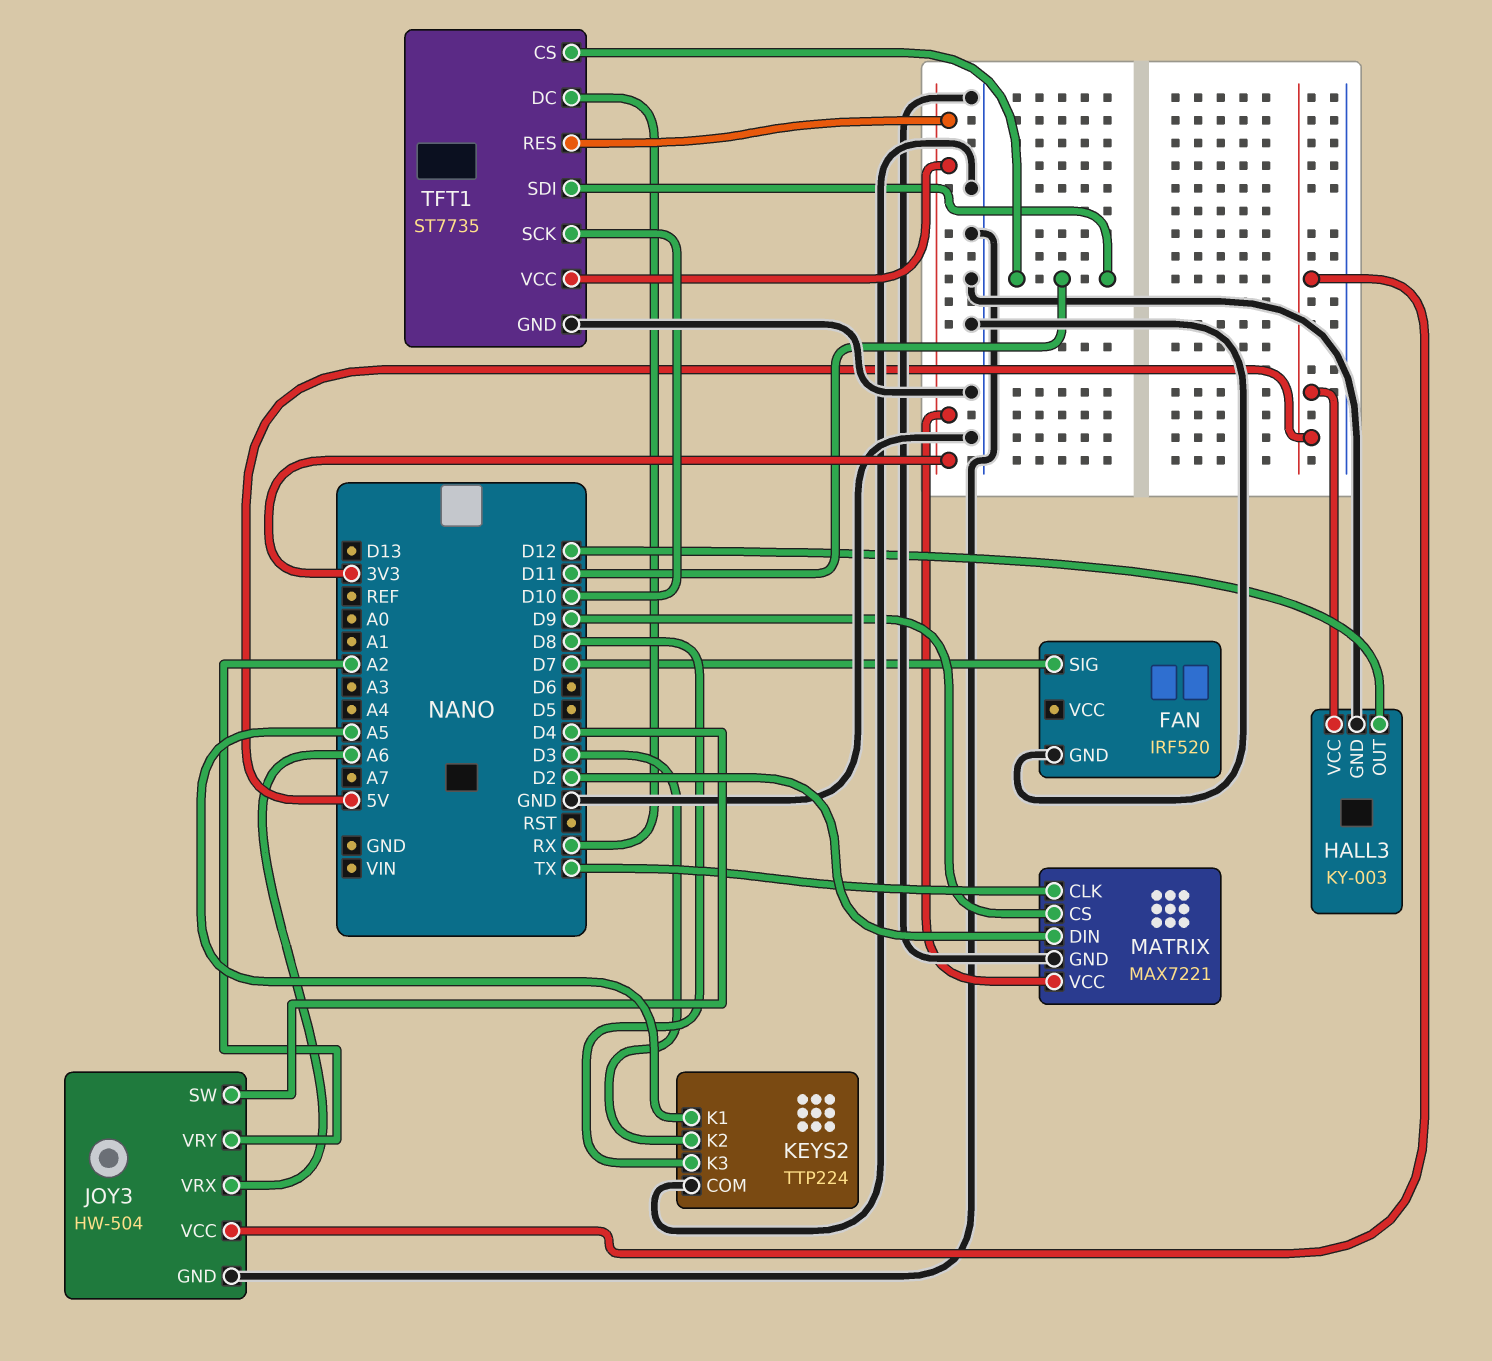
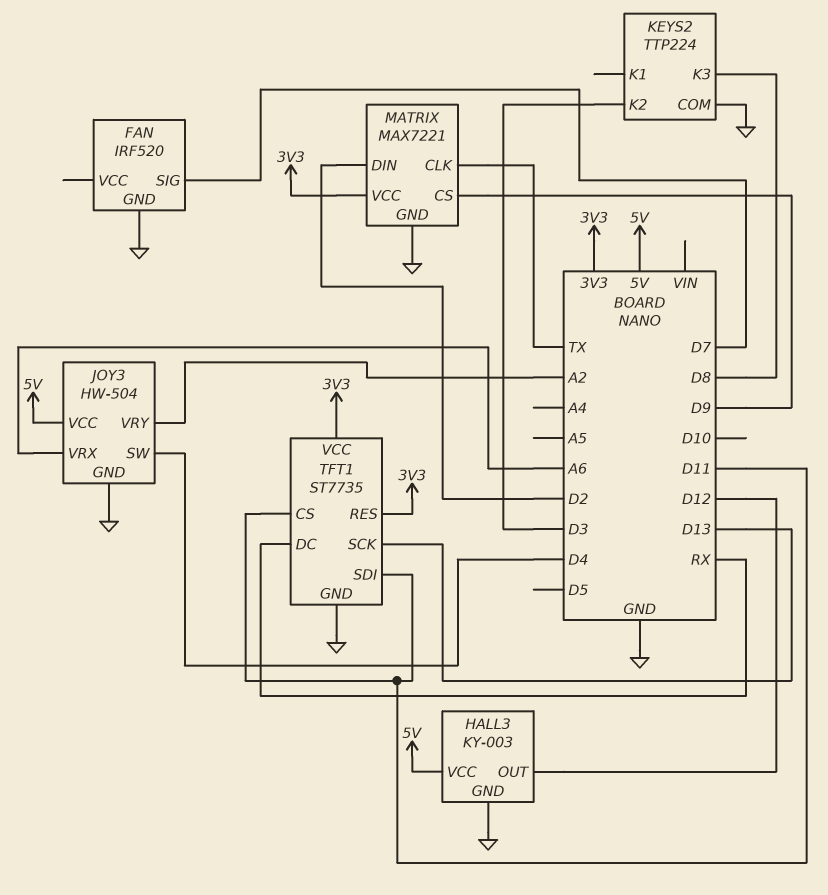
KEYS2 pin K1: A5 -> none
TFT1 pin SCK: D10 -> D13

